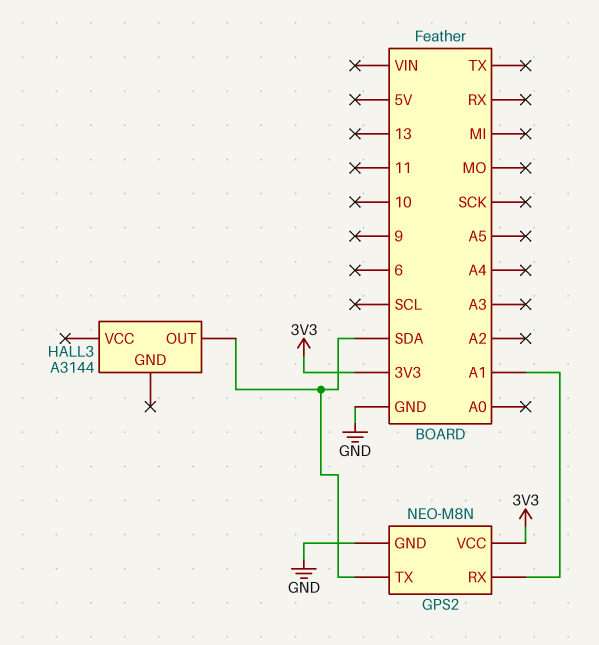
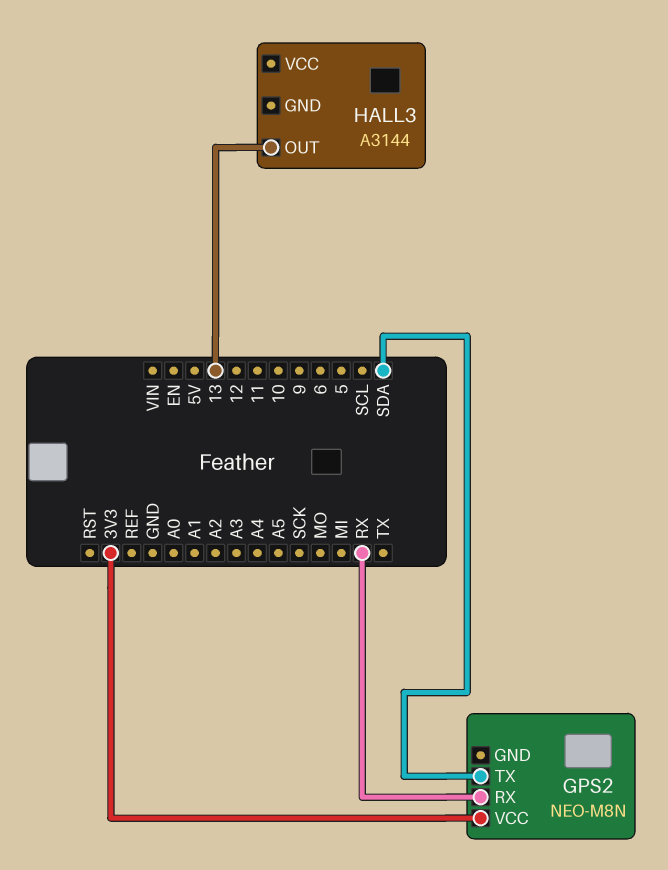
GPS2 pin GND: GND -> none
GPS2 pin RX: A1 -> RX
HALL3 pin OUT: SDA -> 13

